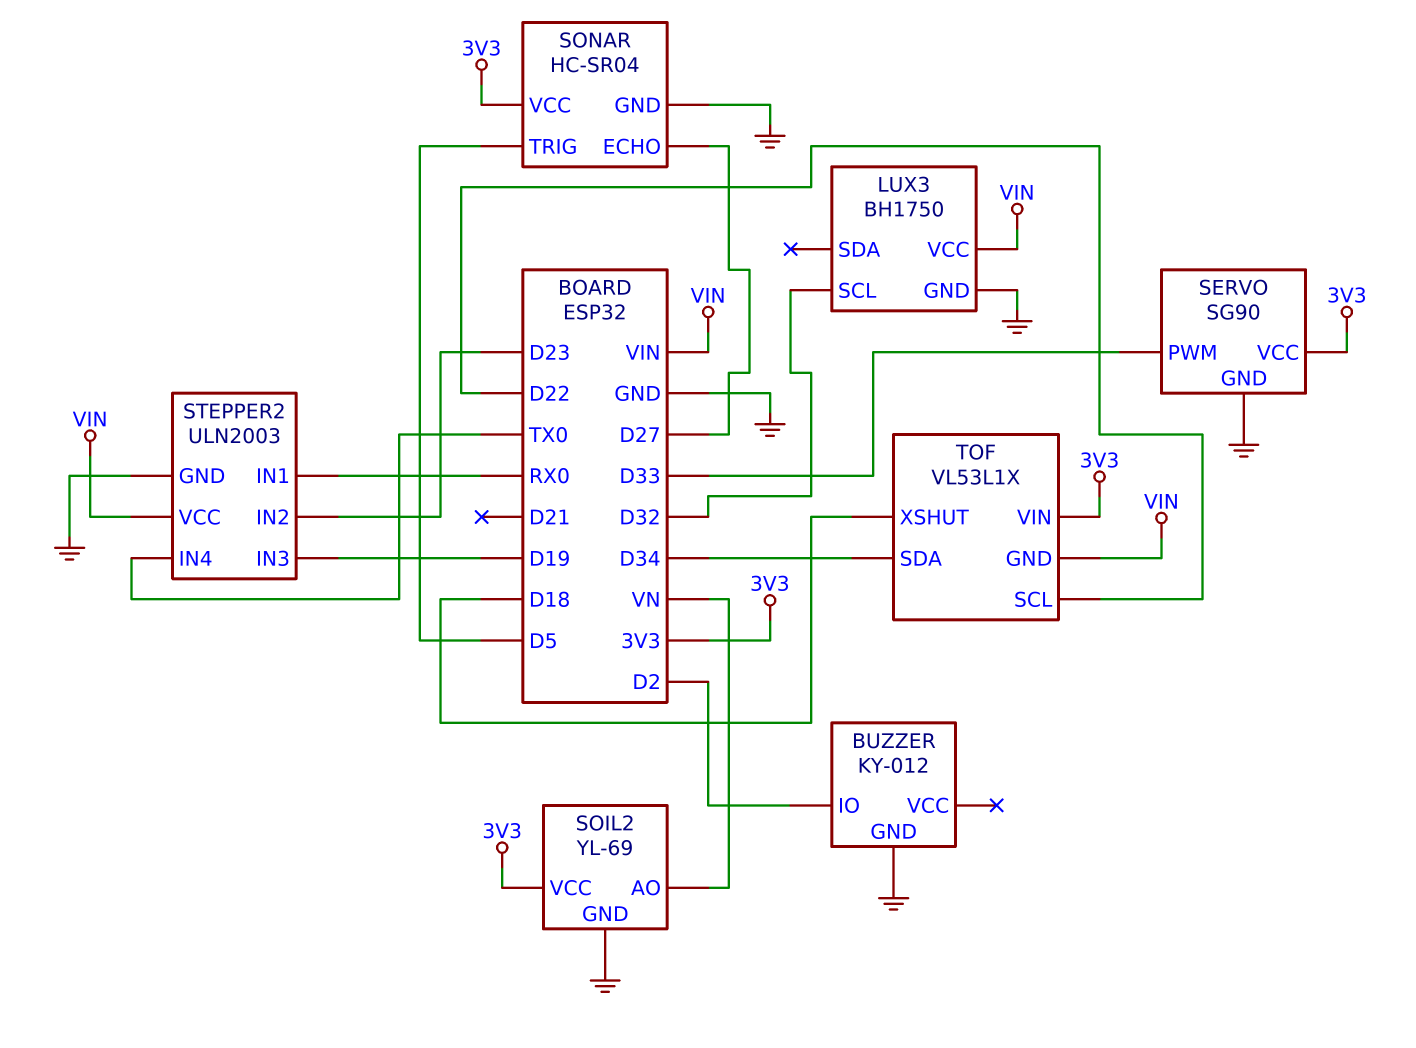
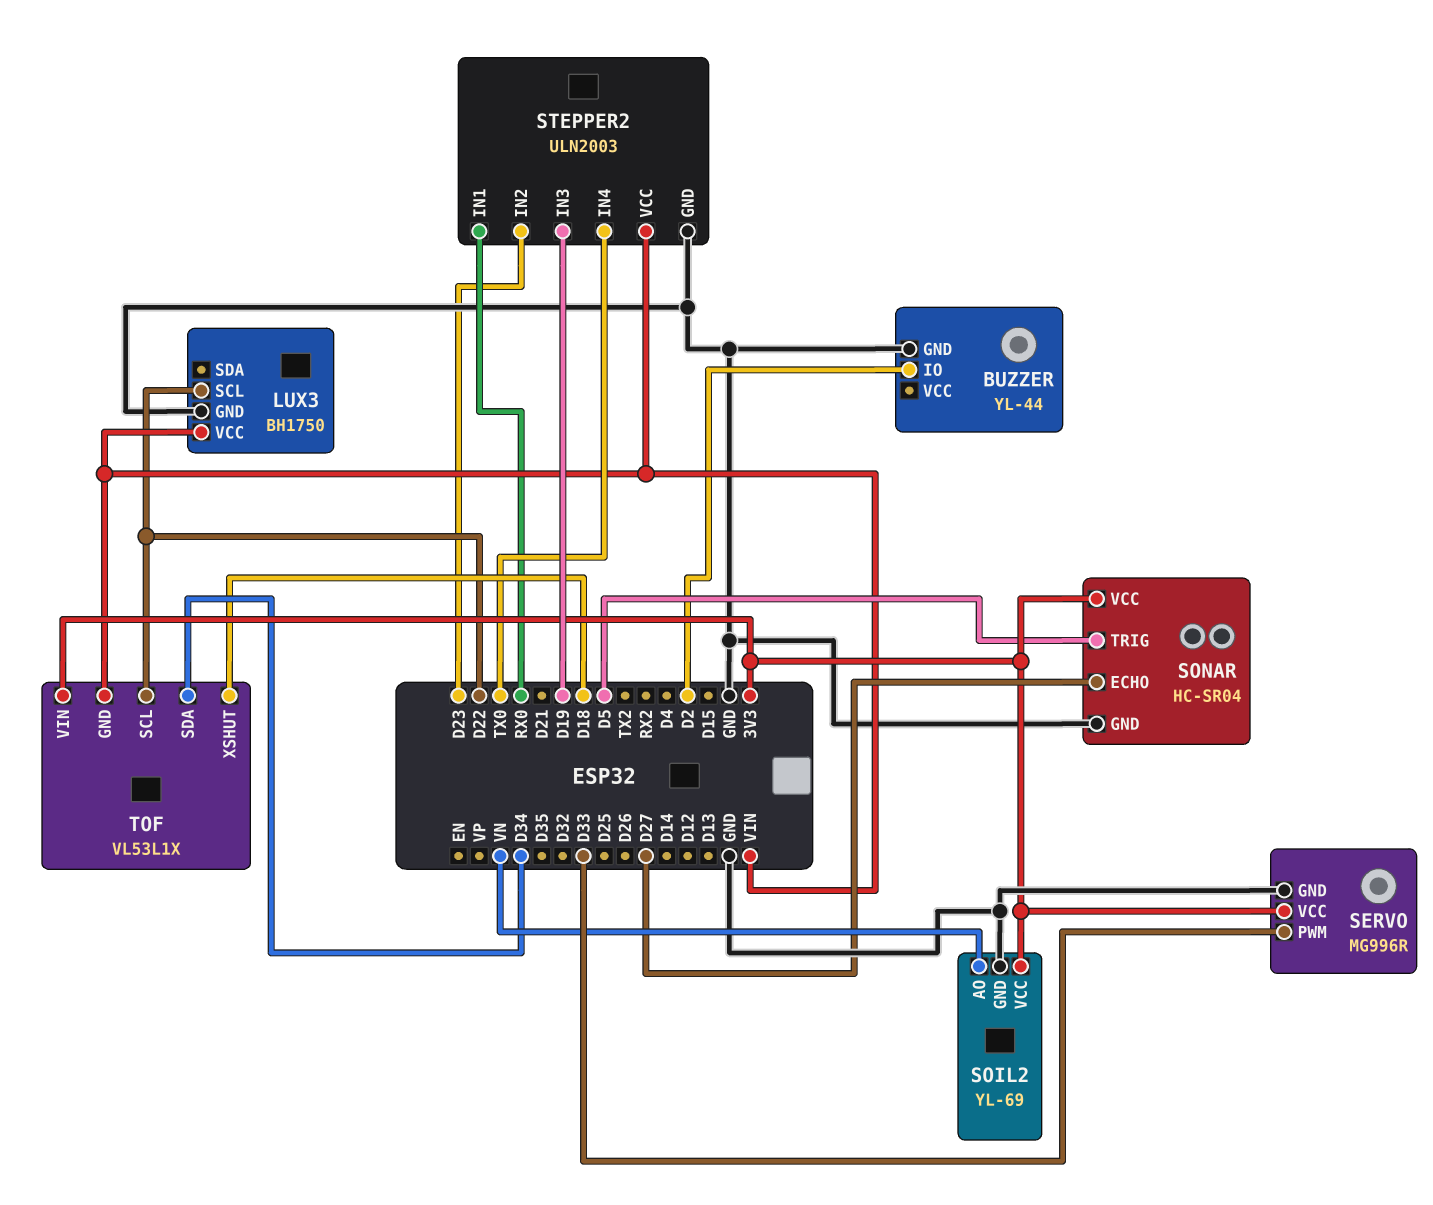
BUZZER: KY-012 -> YL-44
LUX3 pin SCL: D32 -> D22
SERVO: SG90 -> MG996R

